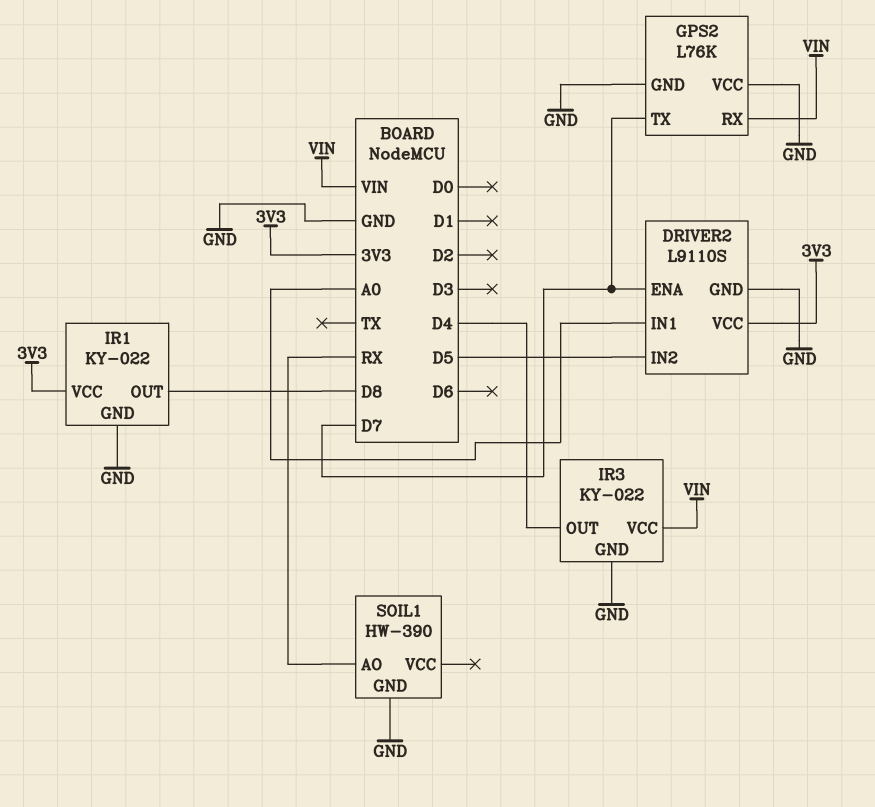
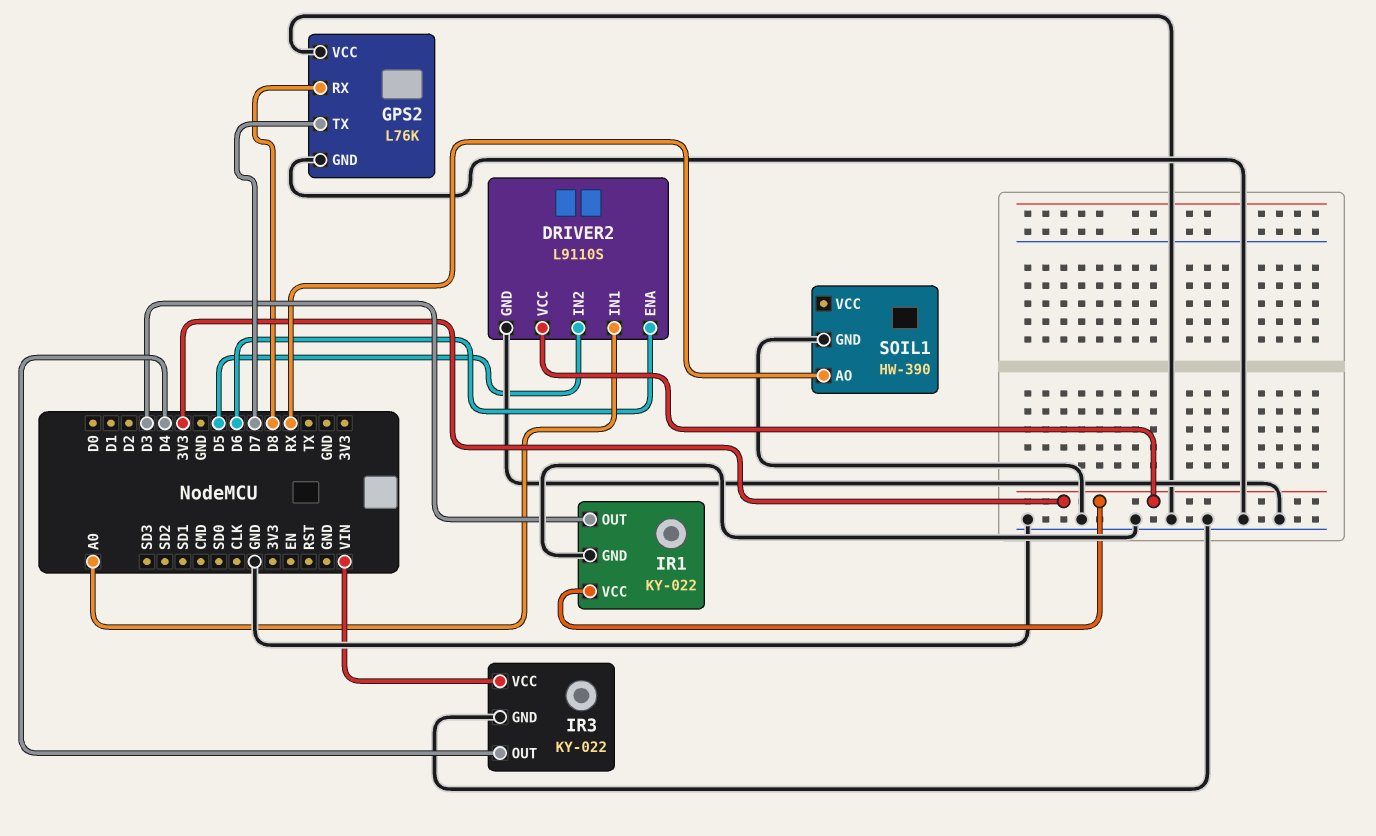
DRIVER2 pin ENA: D7 -> D6
GPS2 pin RX: VIN -> D8
IR1 pin OUT: D8 -> D3

